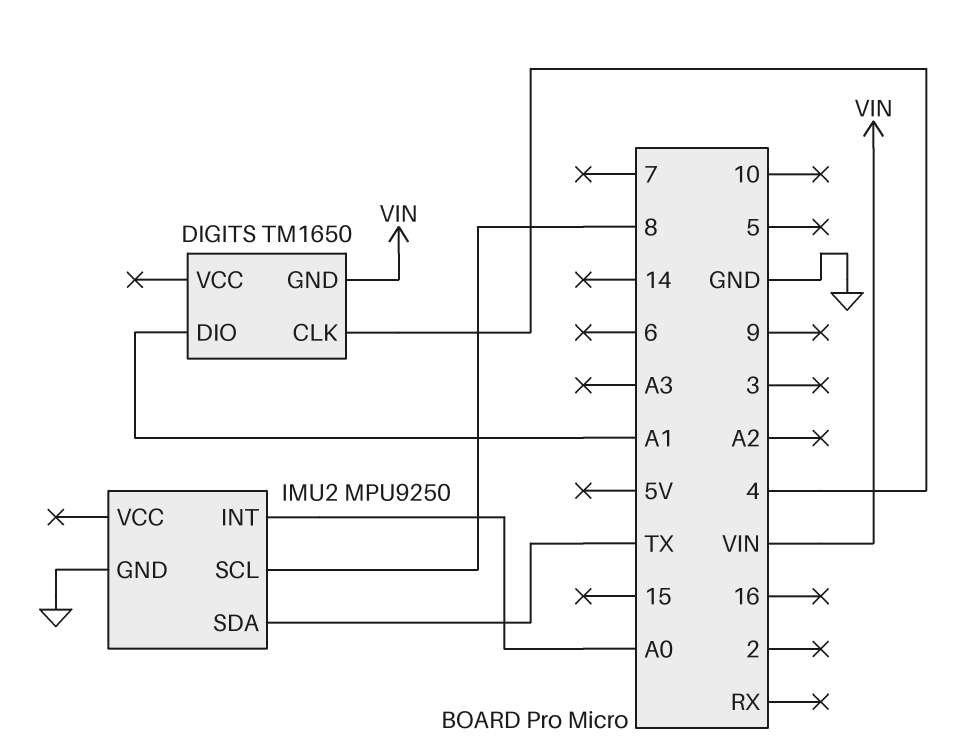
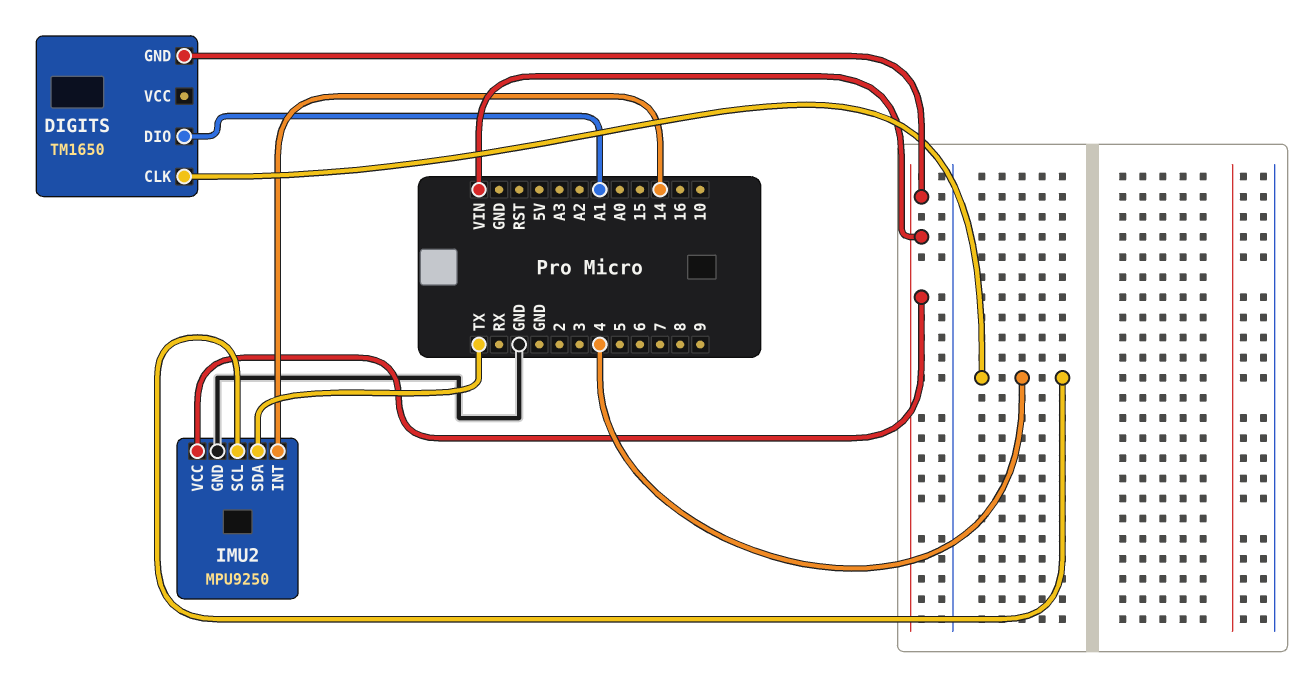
IMU2 pin INT: A0 -> 14
IMU2 pin SCL: 8 -> 4
IMU2 pin VCC: none -> VIN

